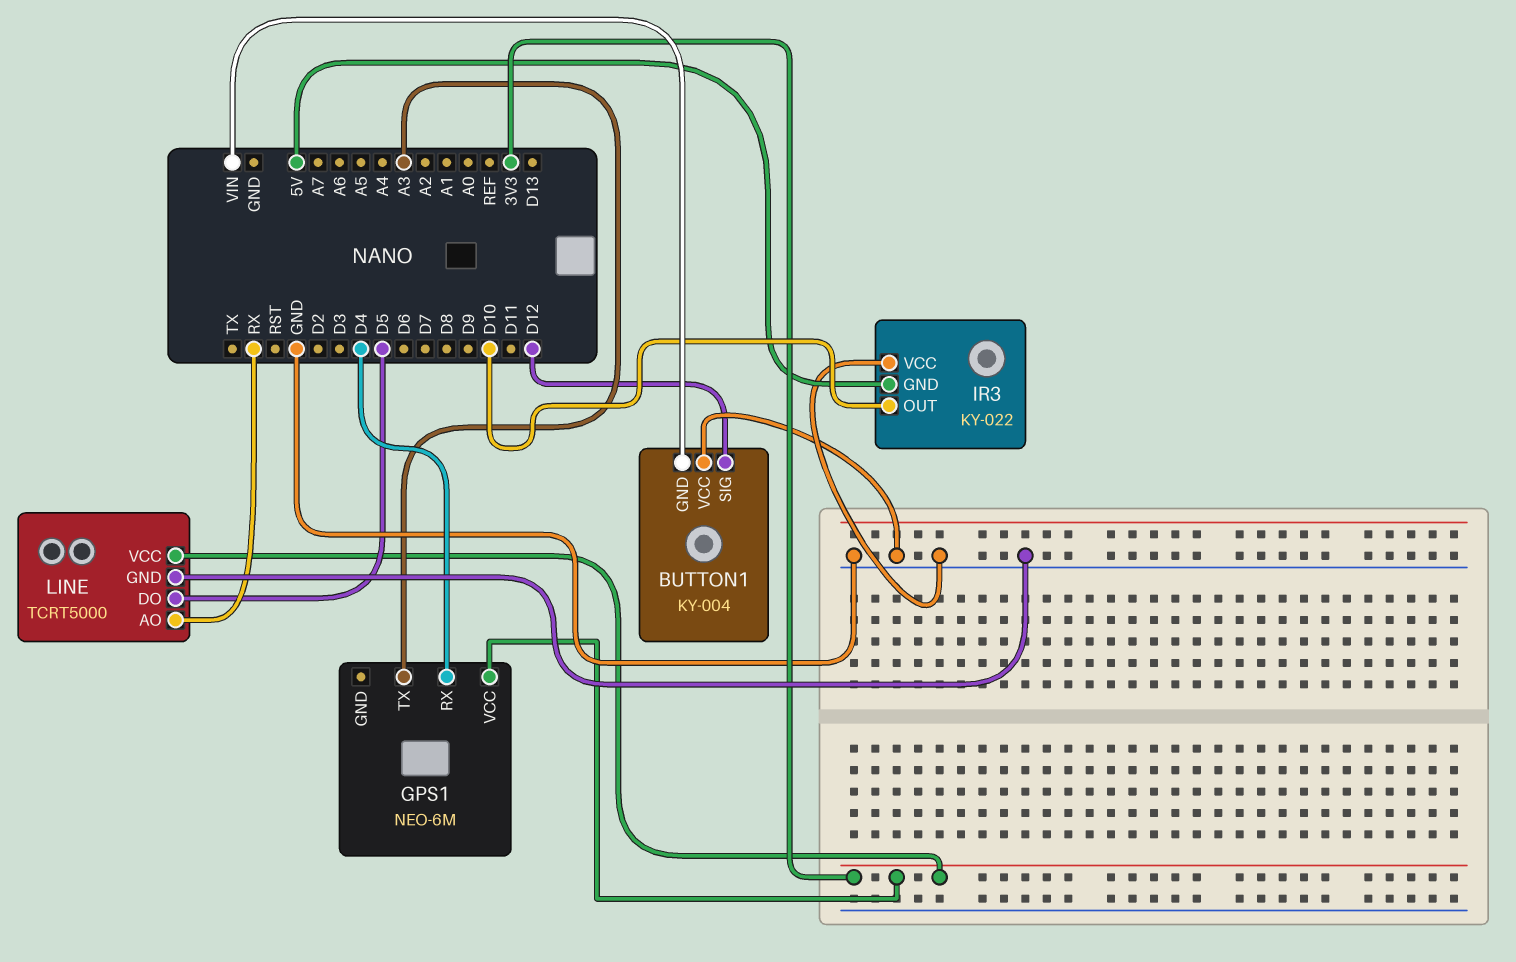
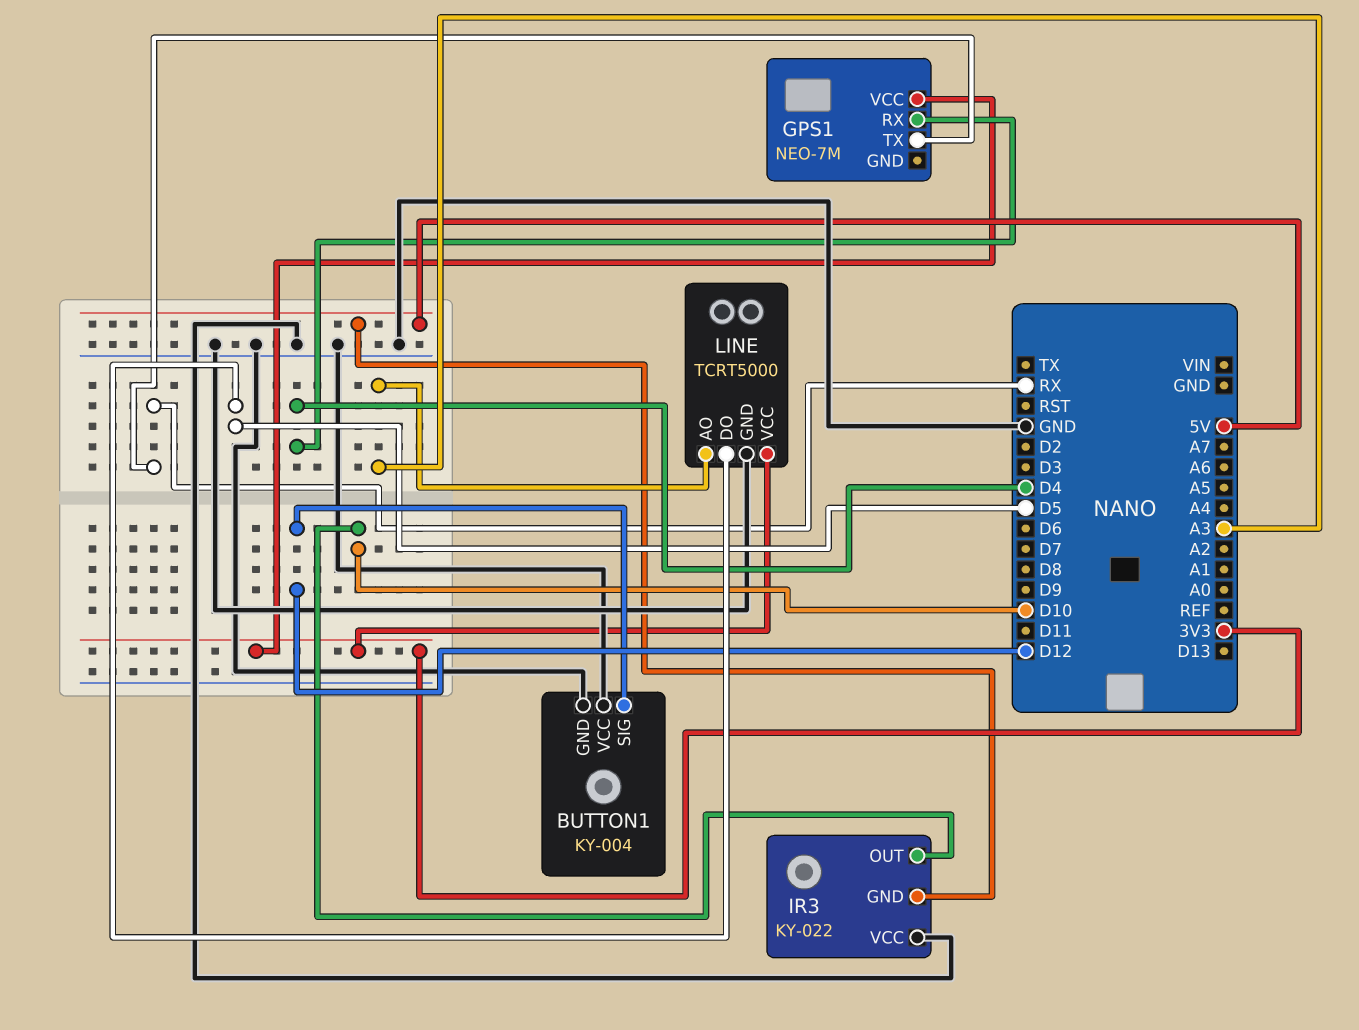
BUTTON1 pin GND: VIN -> GND
GPS1: NEO-6M -> NEO-7M
GPS1 pin TX: A3 -> RX
LINE pin AO: RX -> A3

